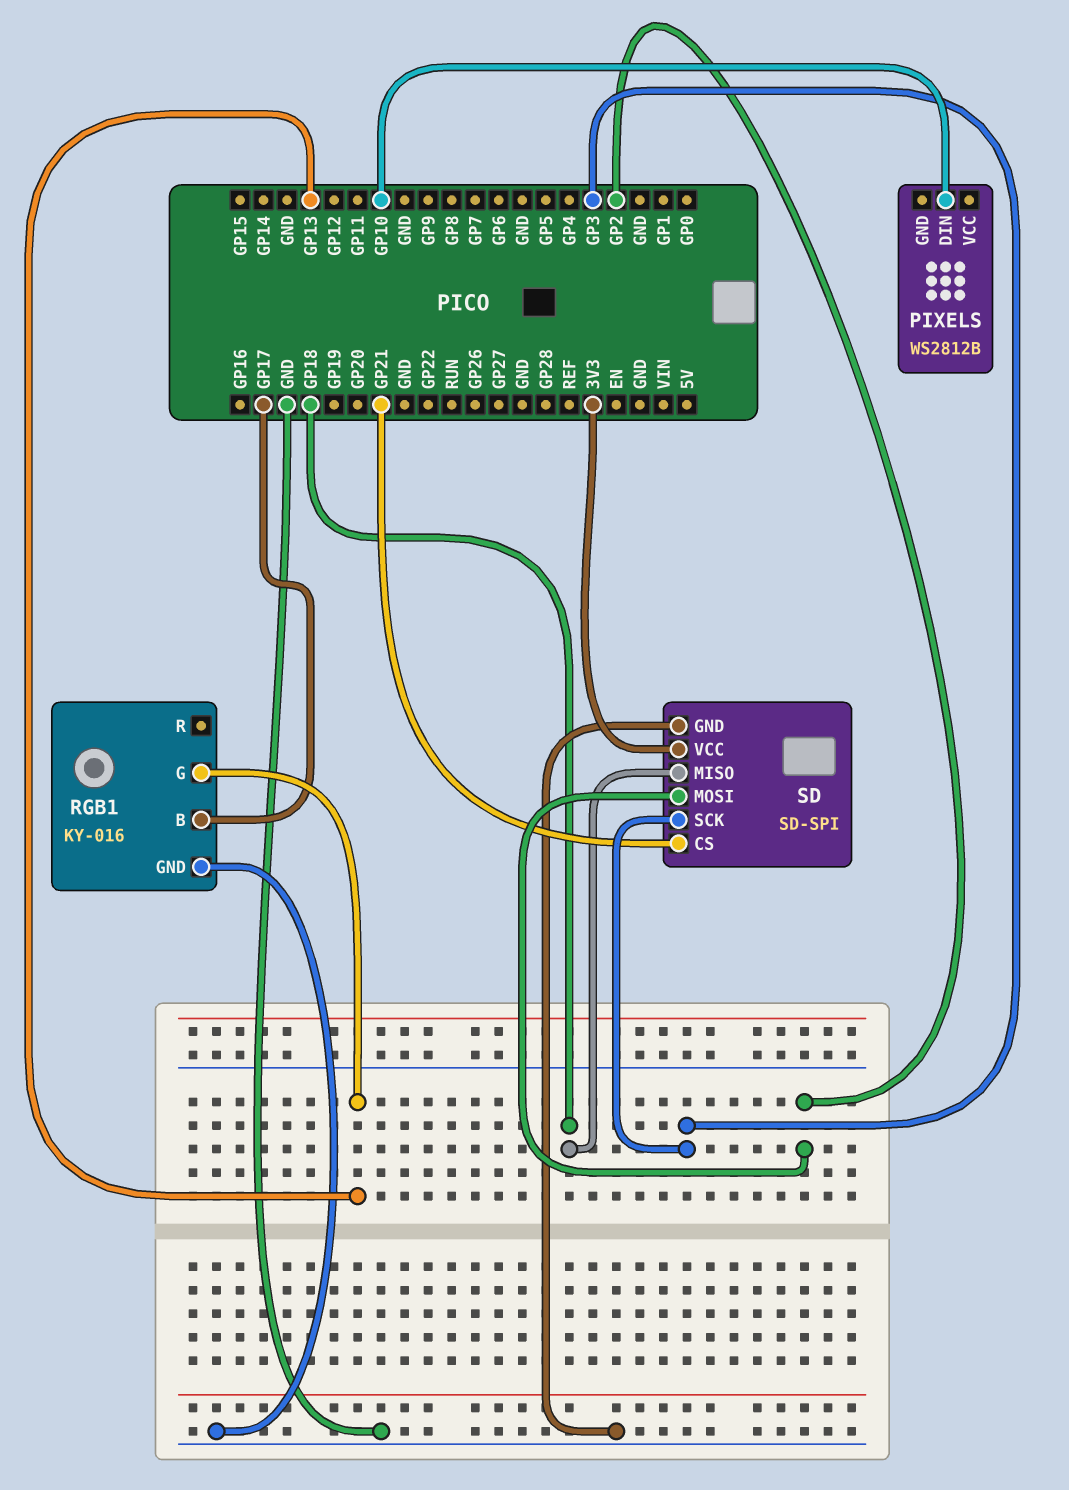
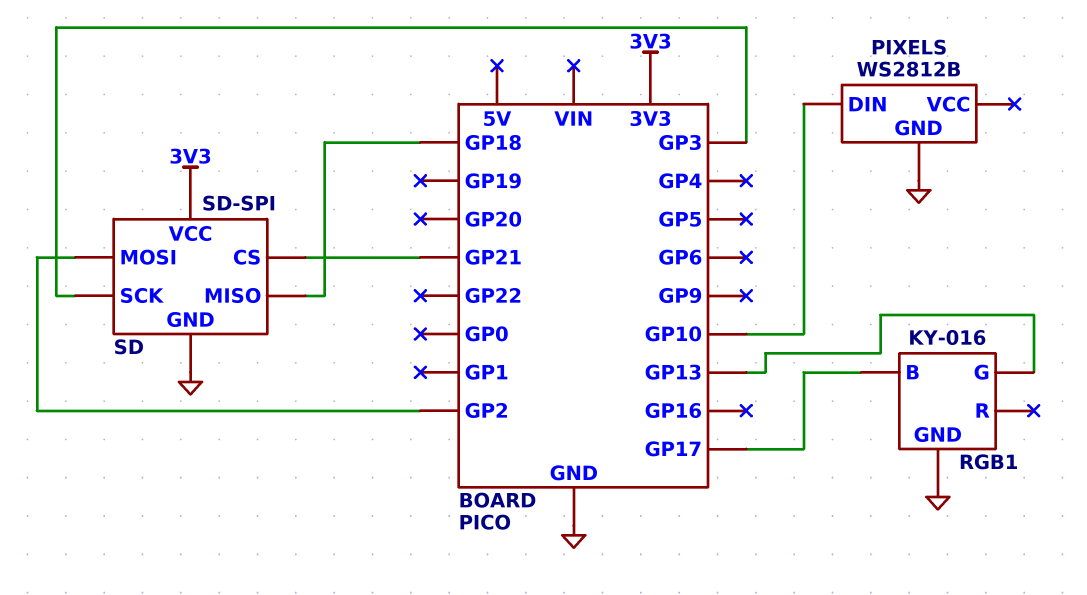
PIXELS pin GND: none -> GND

